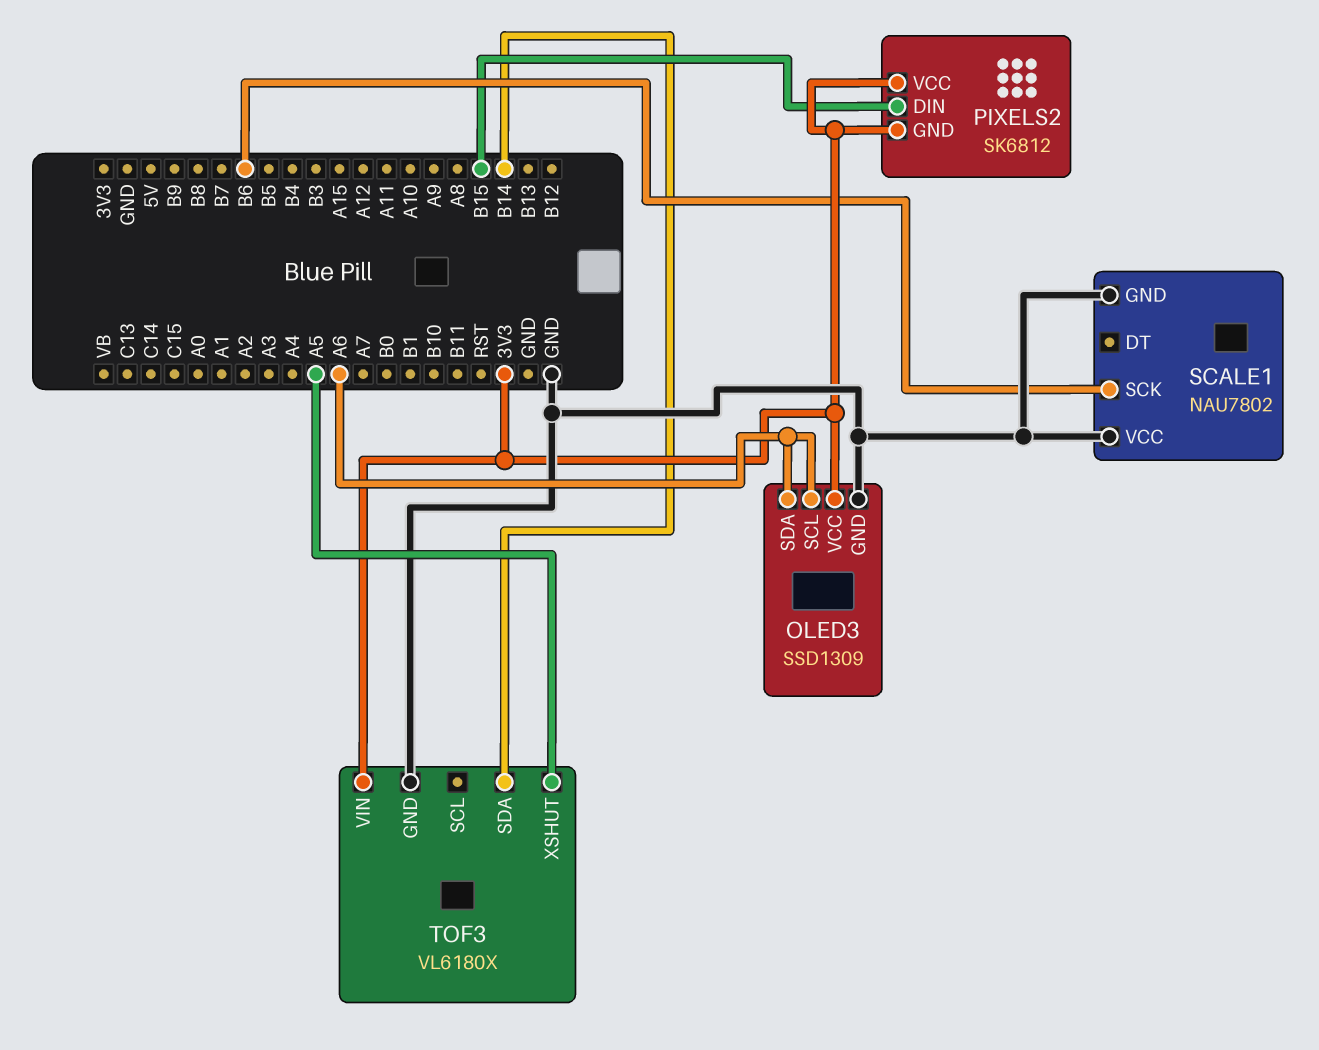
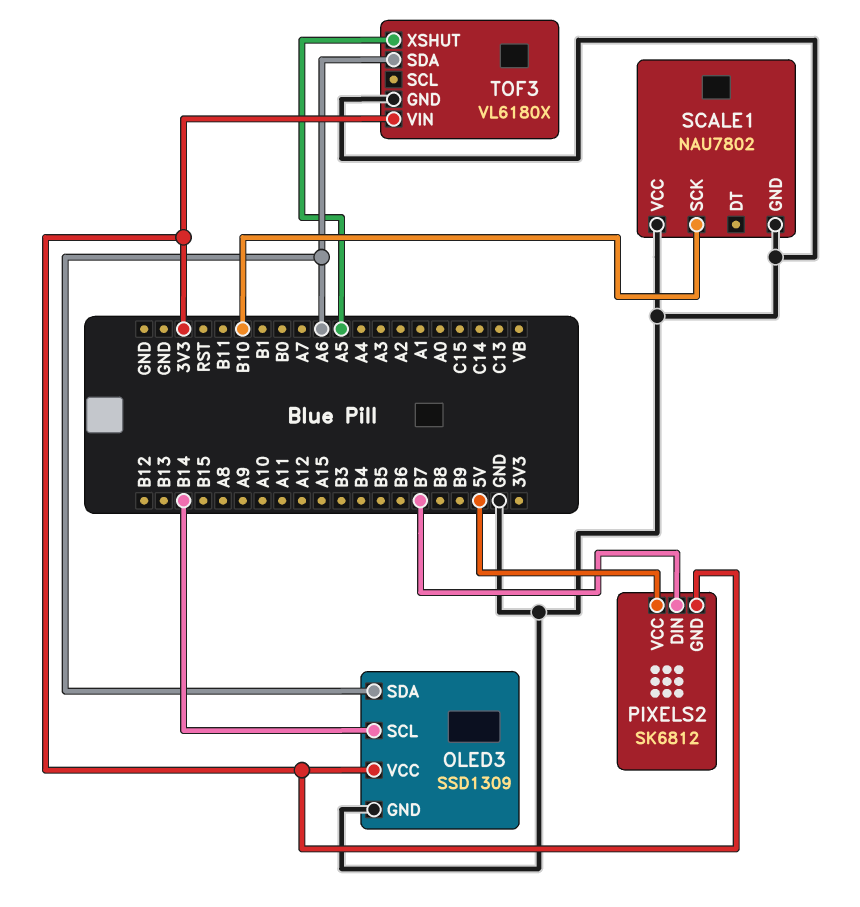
OLED3 pin SCL: A6 -> B14
PIXELS2 pin DIN: B15 -> B7
PIXELS2 pin VCC: 3V3 -> 5V
SCALE1 pin SCK: B6 -> B10
TOF3 pin SDA: B14 -> A6

